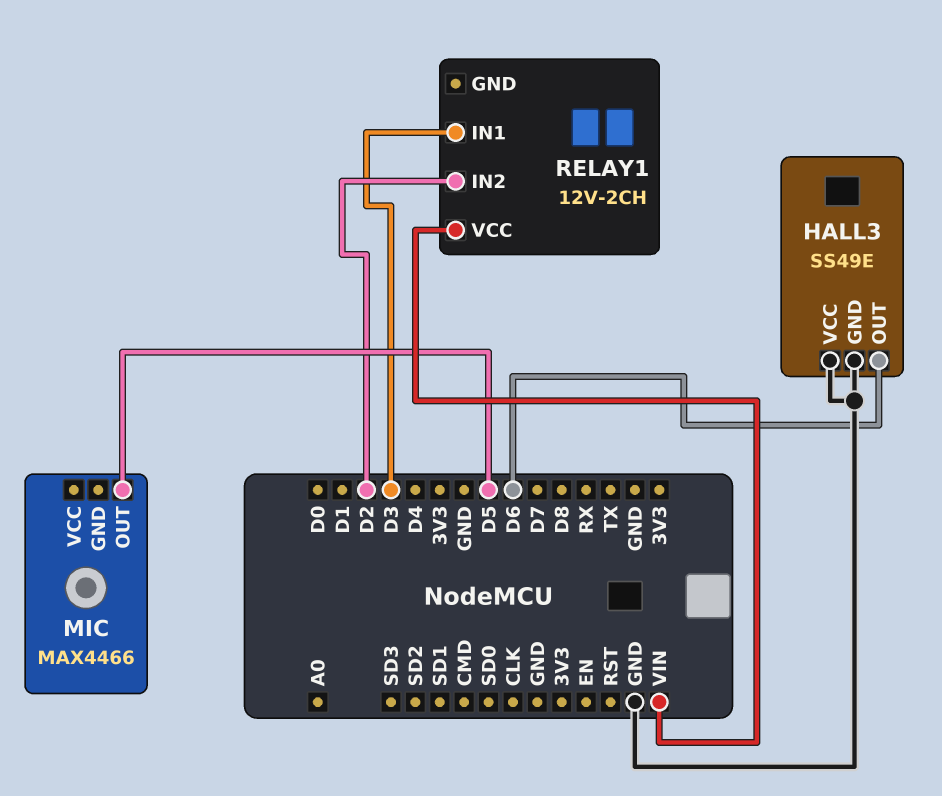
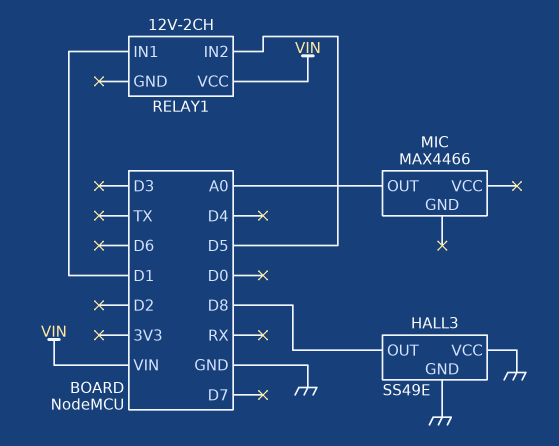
HALL3 pin OUT: D6 -> D8
MIC pin OUT: D5 -> A0
RELAY1 pin IN1: D3 -> D1
RELAY1 pin IN2: D2 -> D5

